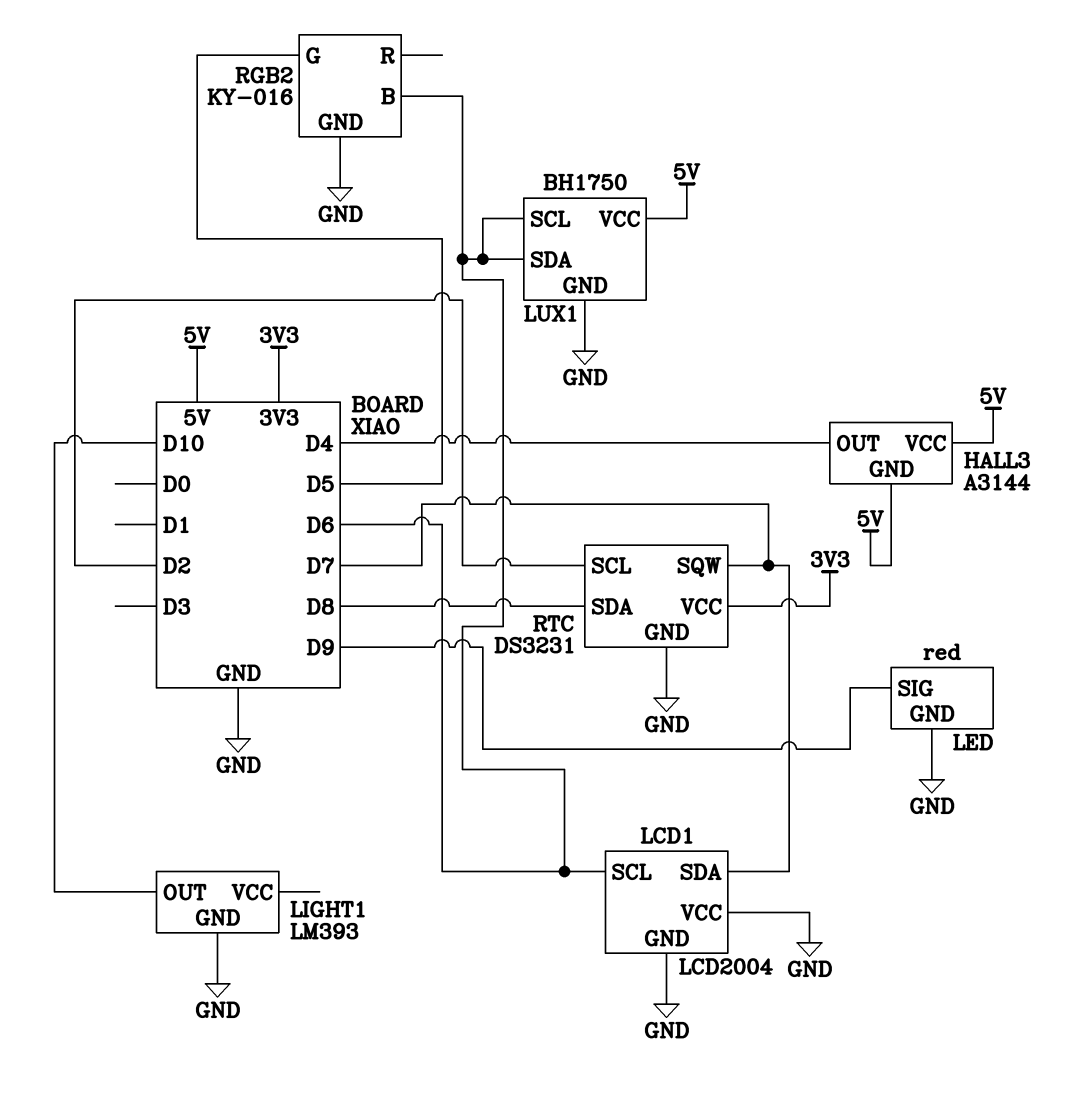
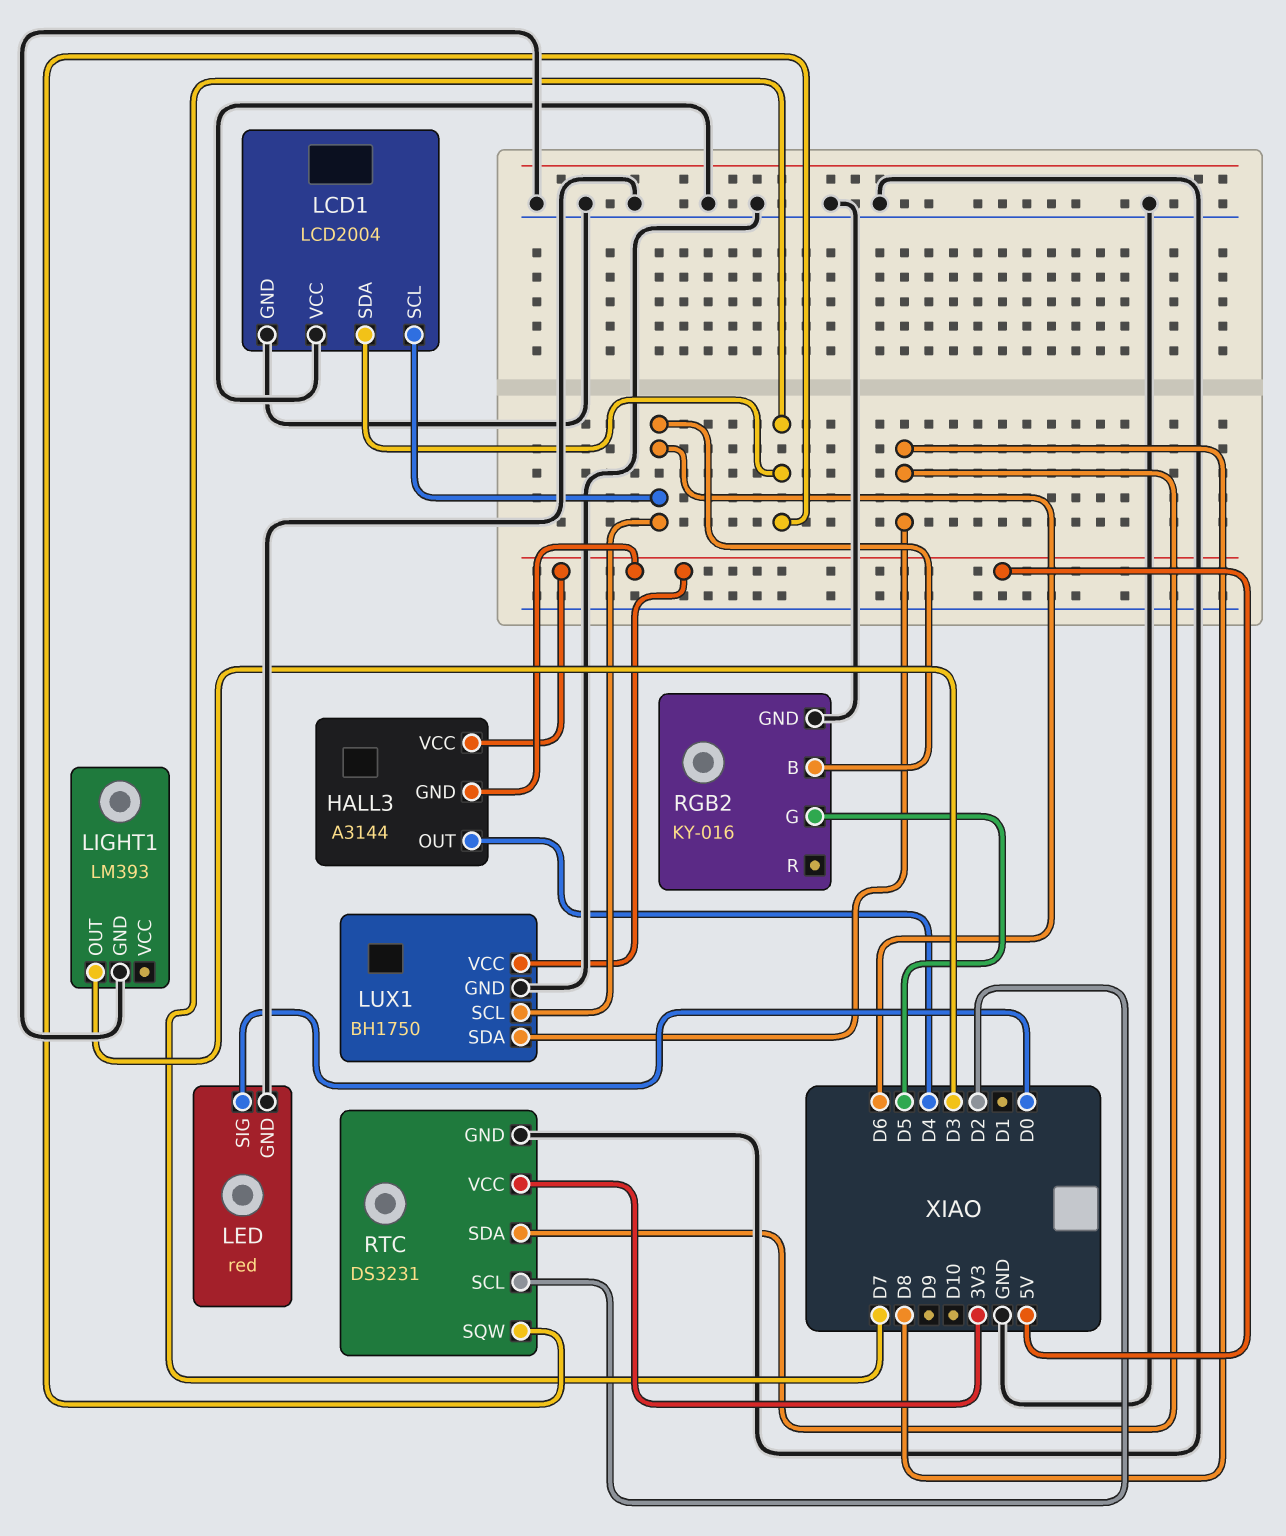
LED pin SIG: D9 -> D0
LIGHT1 pin OUT: D10 -> D3
LUX1 pin SDA: D6 -> D8

